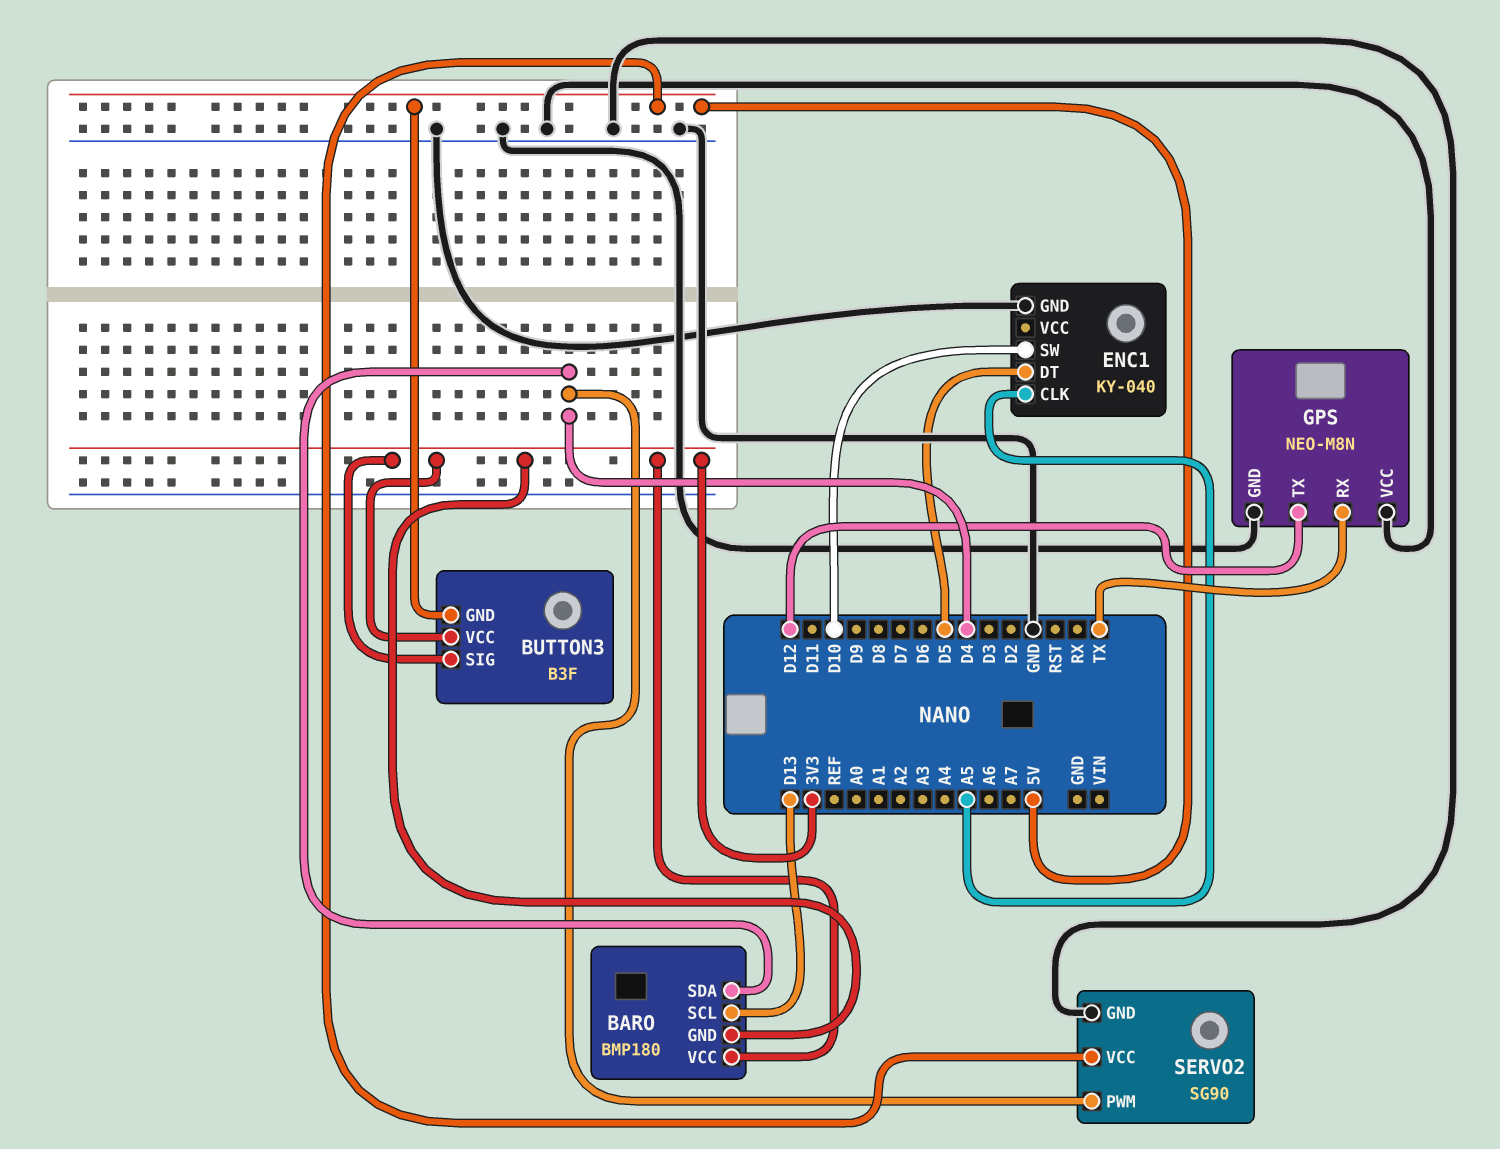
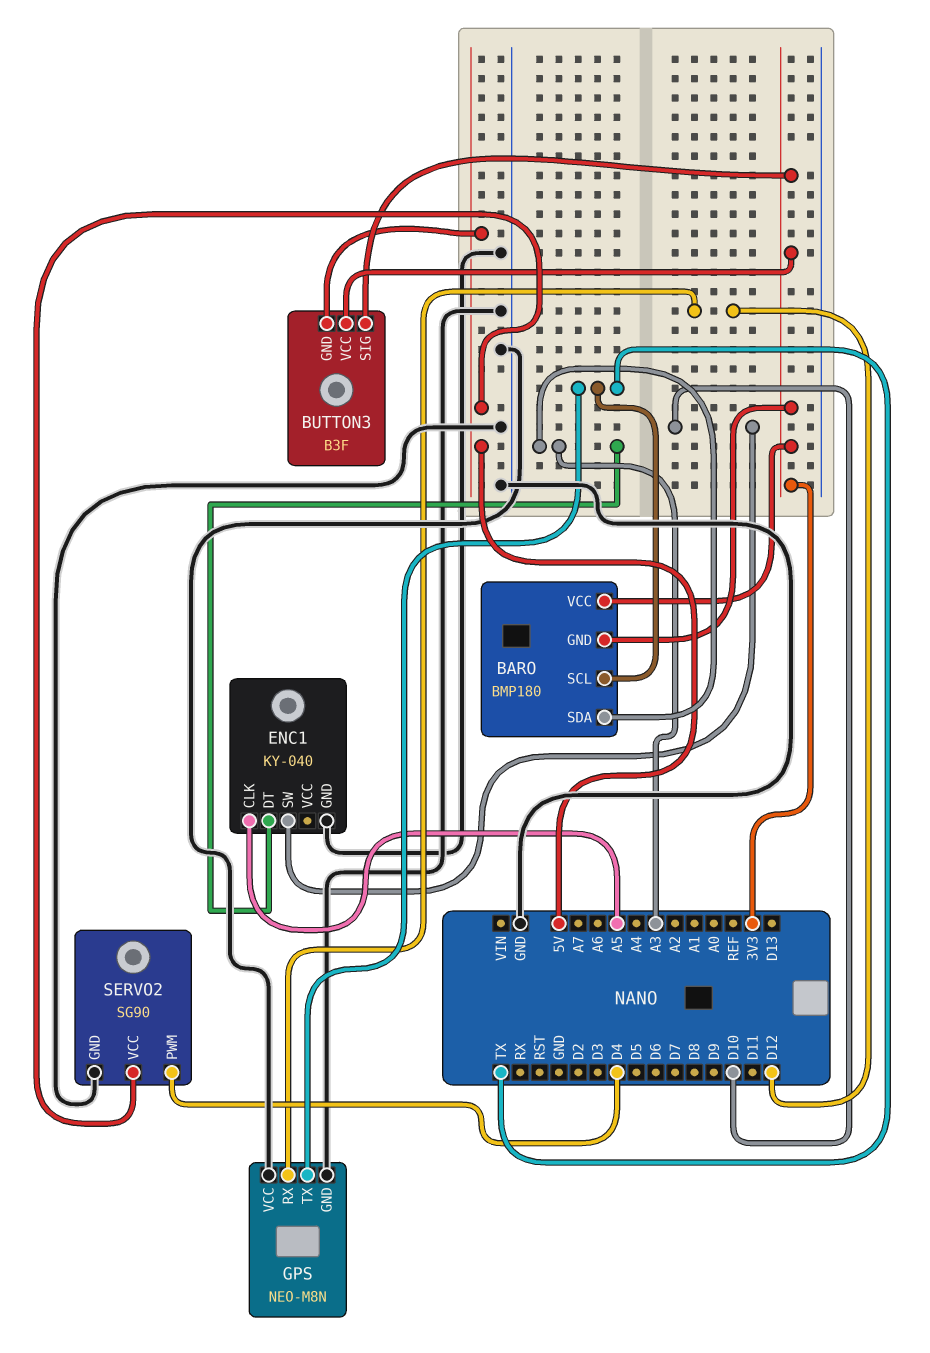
BARO pin SCL: D13 -> TX
BARO pin SDA: D4 -> A3
ENC1 pin DT: D5 -> A3
GPS pin RX: TX -> D12
GPS pin TX: D12 -> TX

